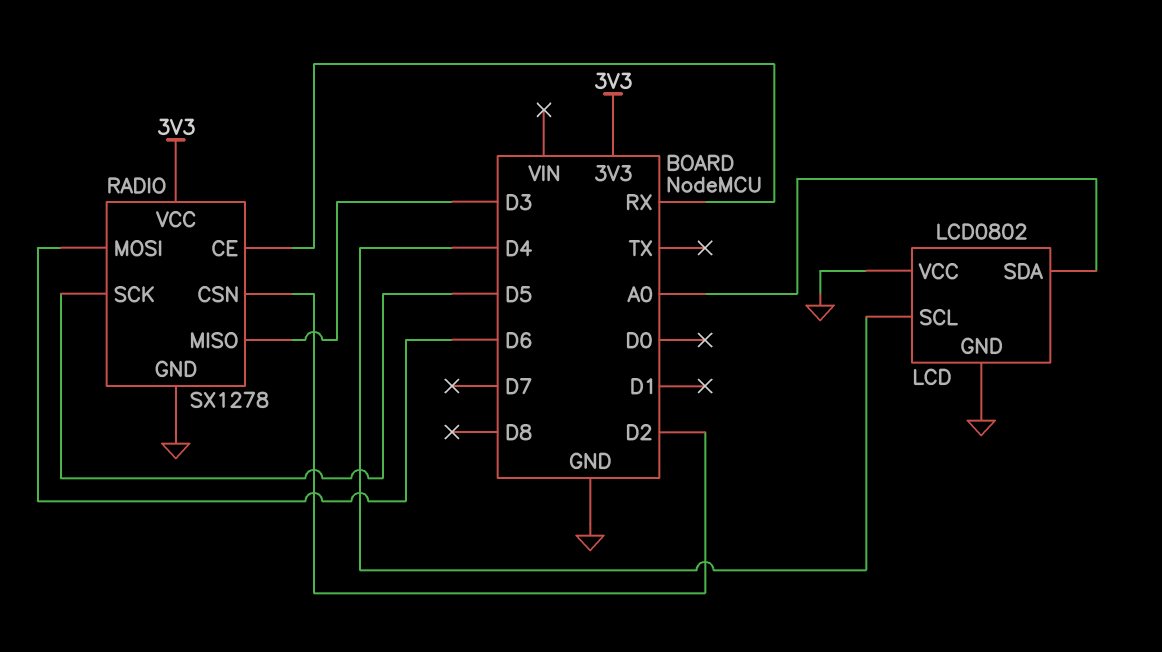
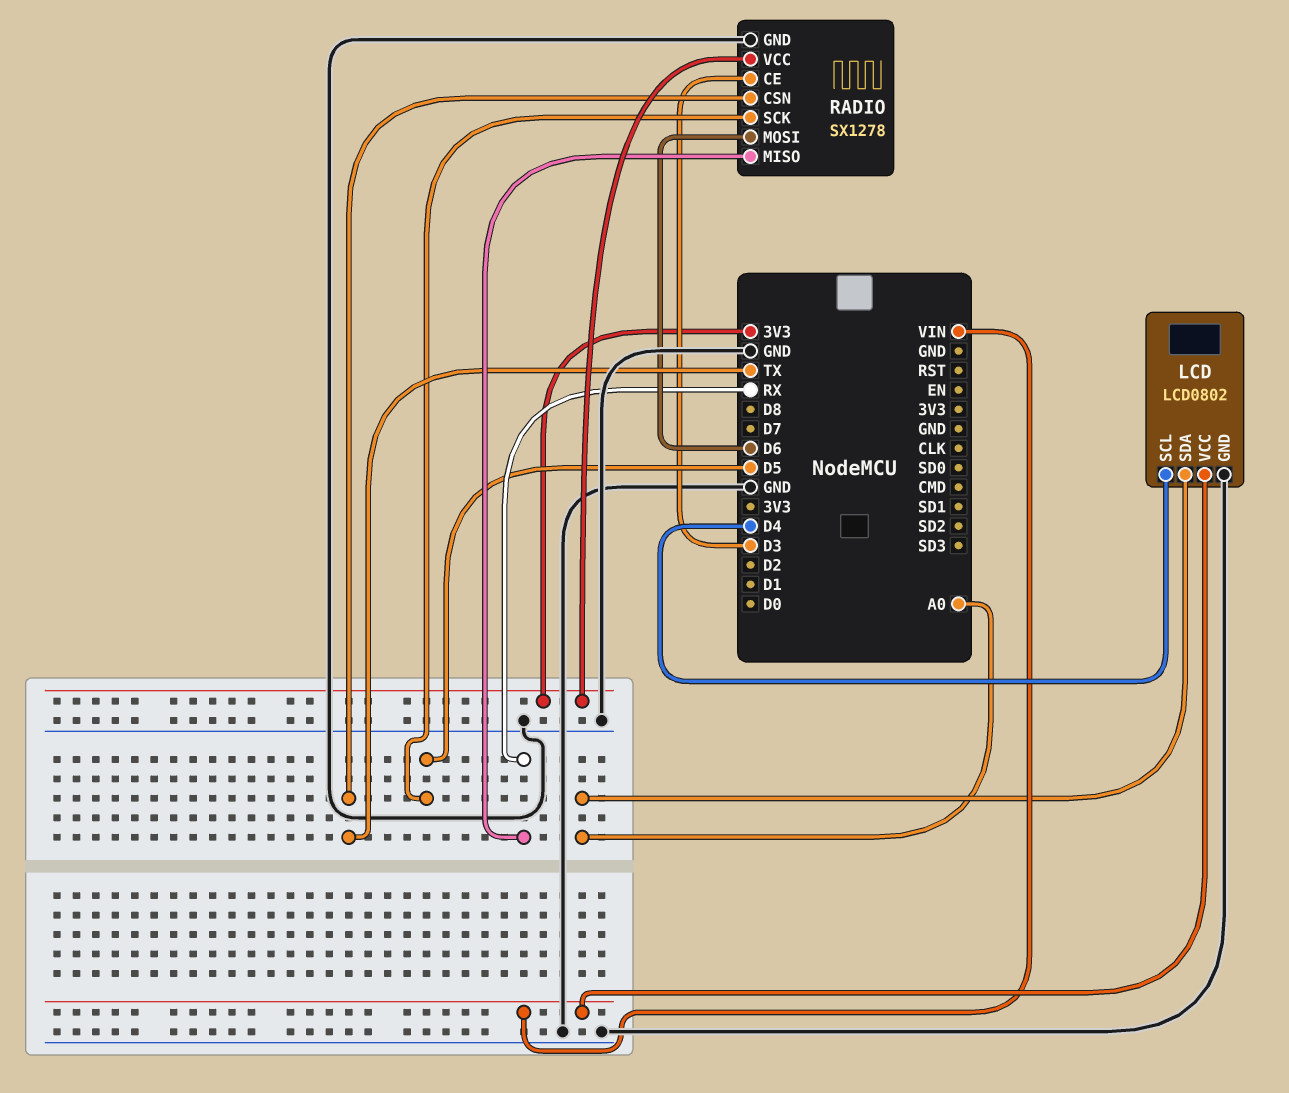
LCD pin VCC: GND -> VIN
RADIO pin CE: RX -> D3
RADIO pin CSN: D2 -> TX
RADIO pin MISO: D3 -> RX

